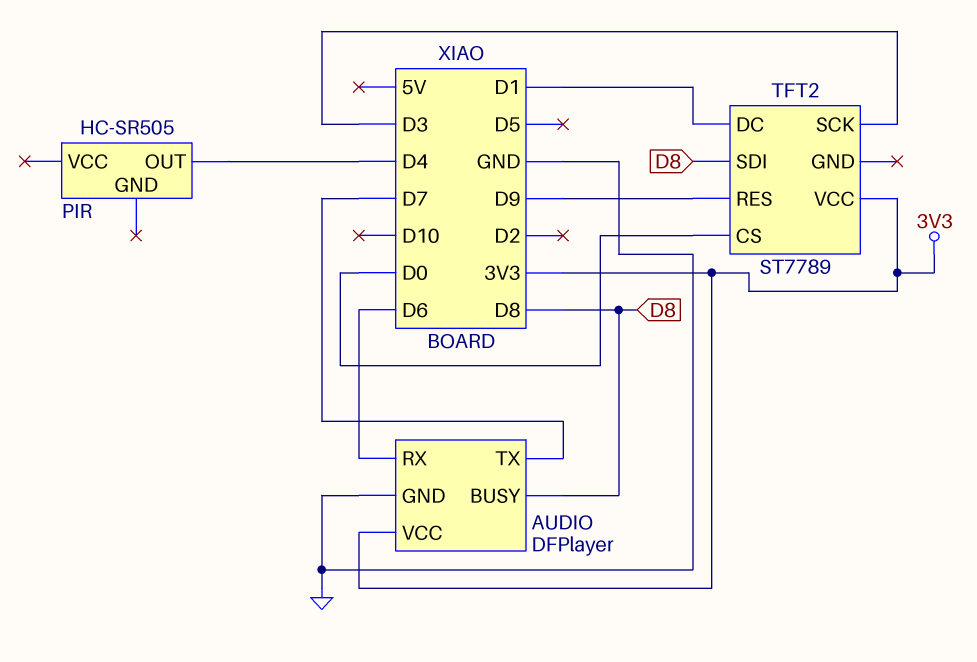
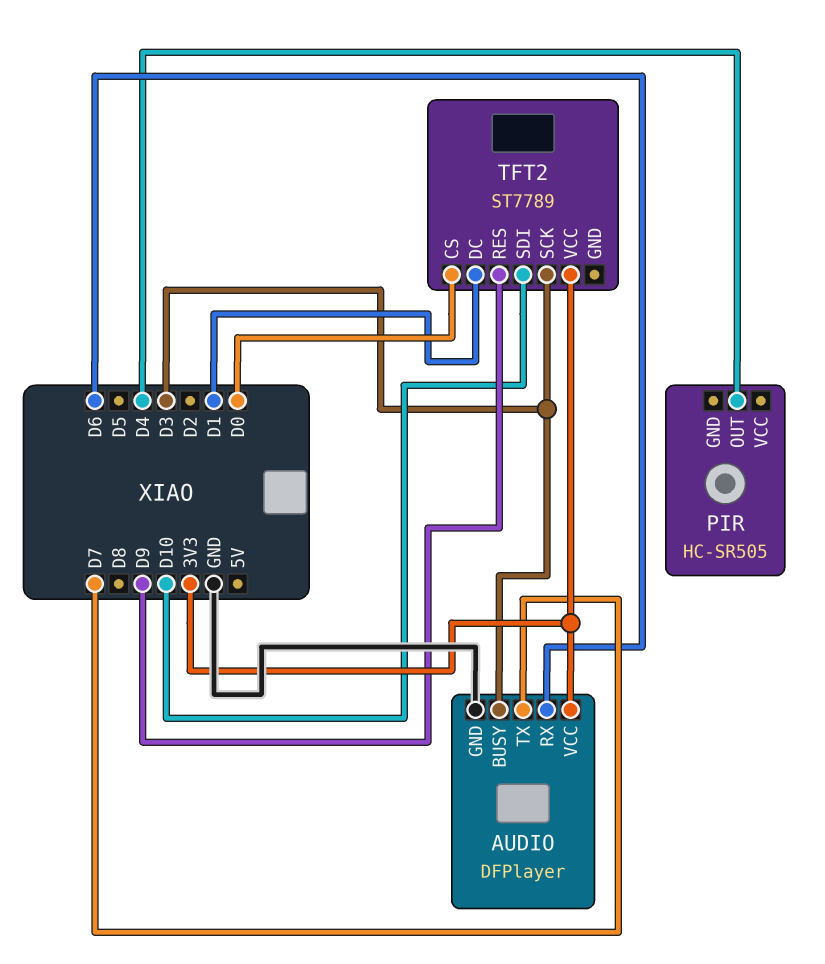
AUDIO pin BUSY: D8 -> D3
TFT2 pin SDI: D8 -> D10

